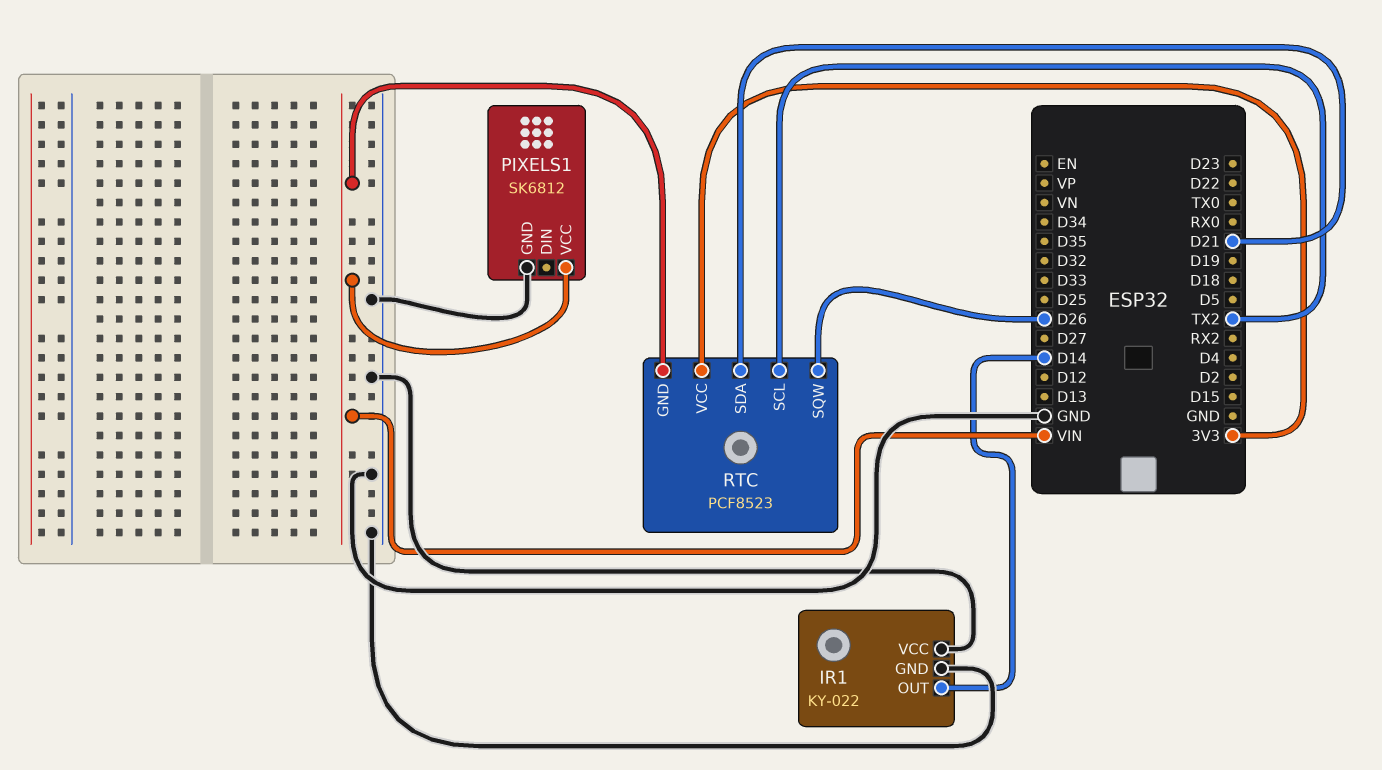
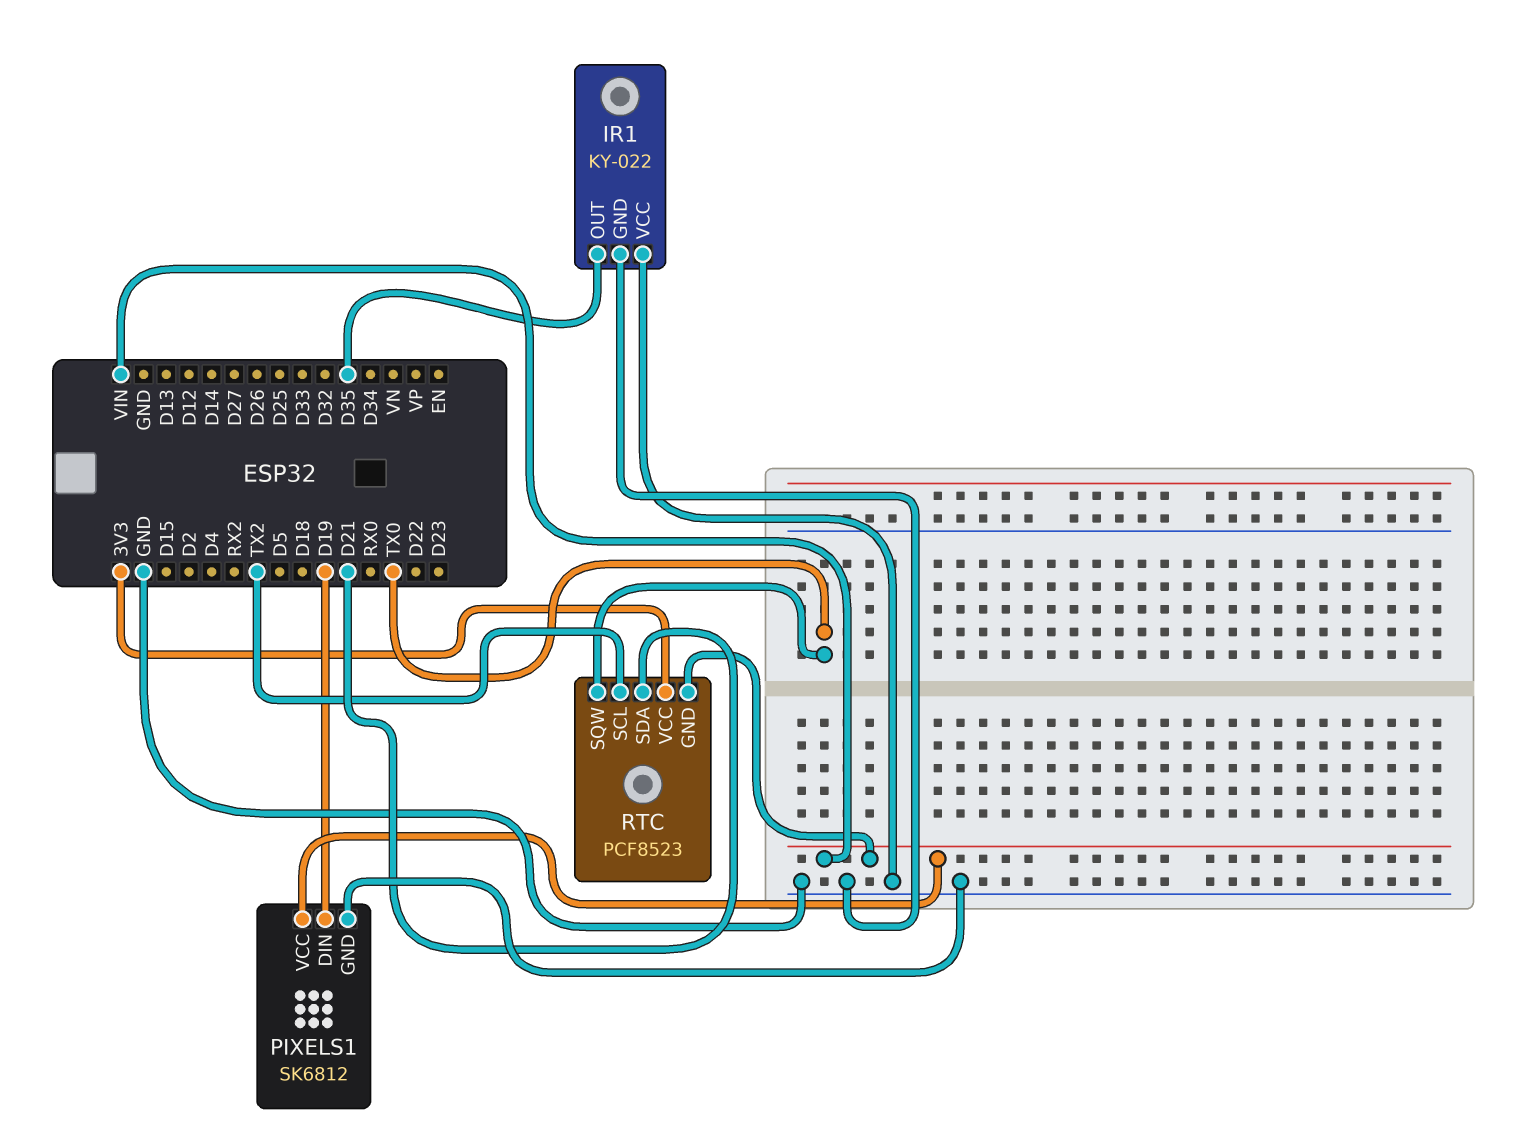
IR1 pin OUT: D14 -> D35
PIXELS1 pin DIN: none -> D19
RTC pin SQW: D26 -> TX0

